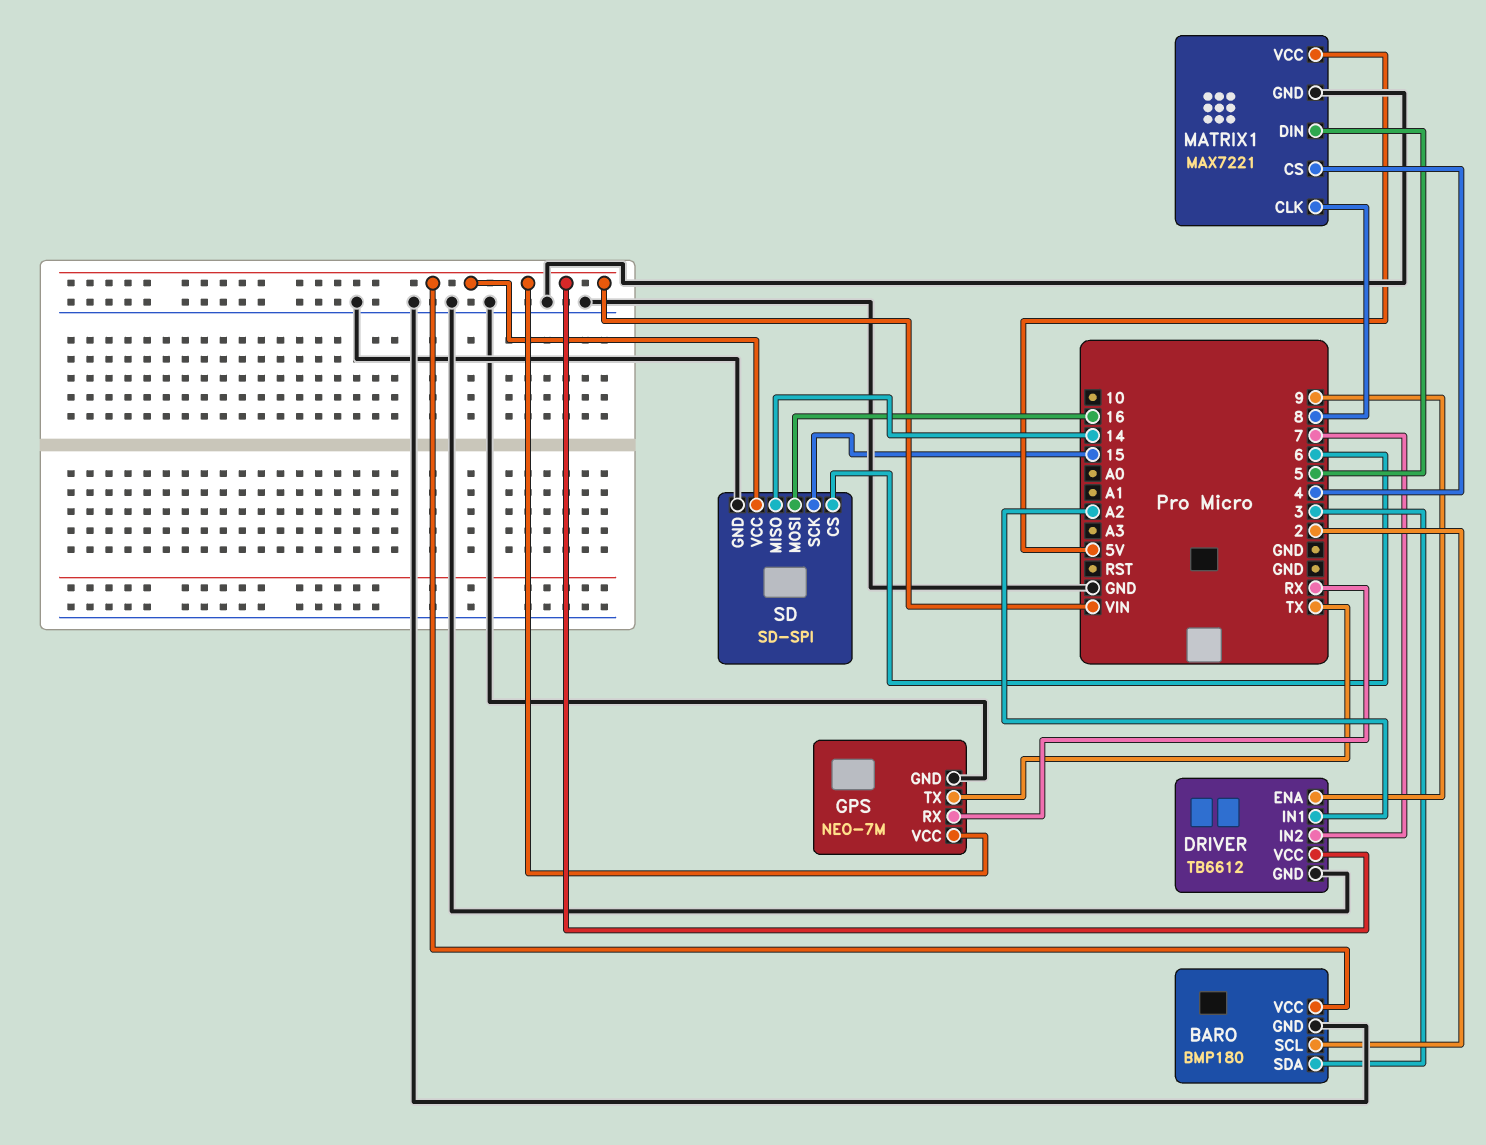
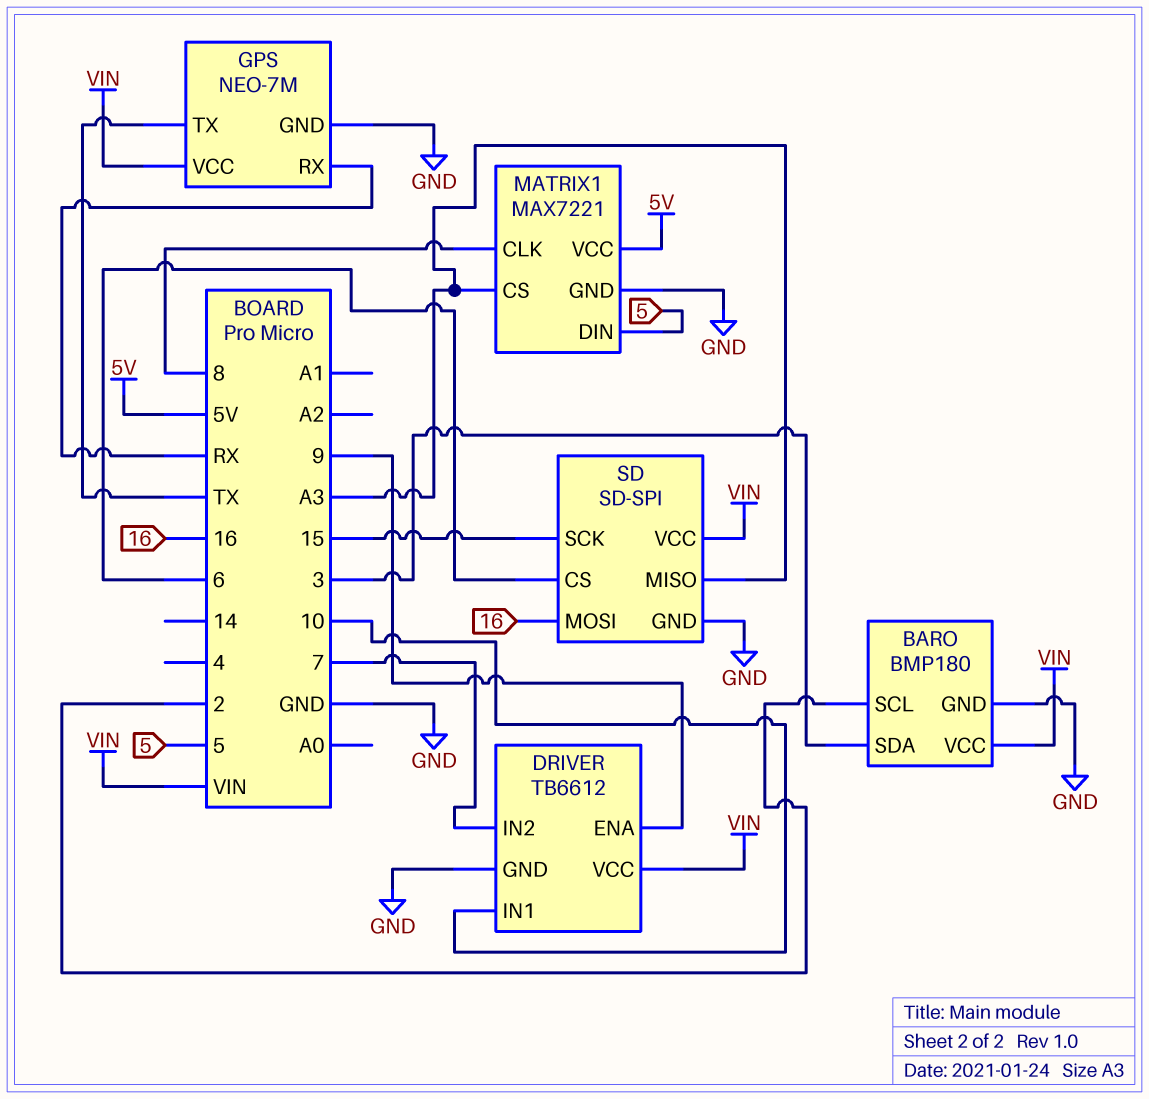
DRIVER pin IN1: A2 -> 10
MATRIX1 pin CS: 4 -> A3
SD pin MISO: 14 -> A3

